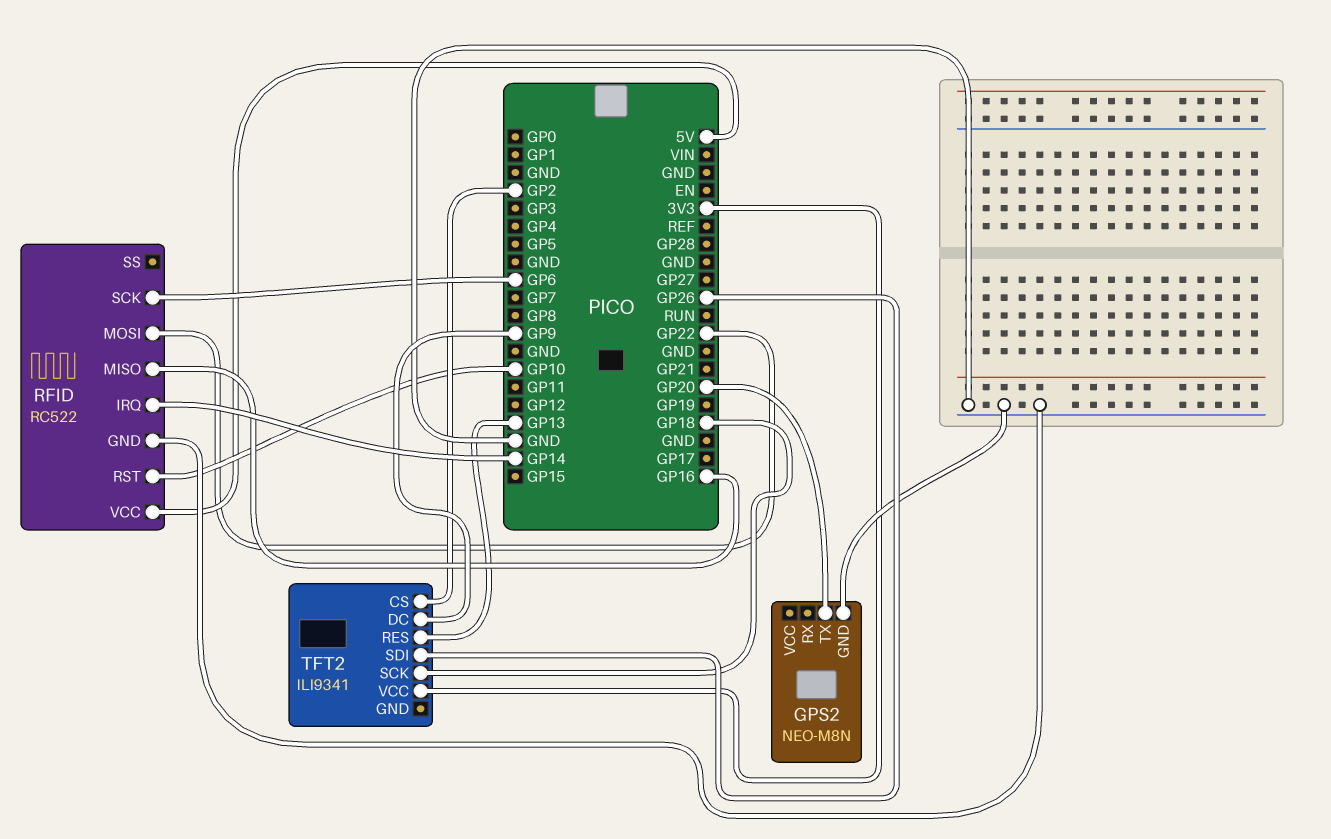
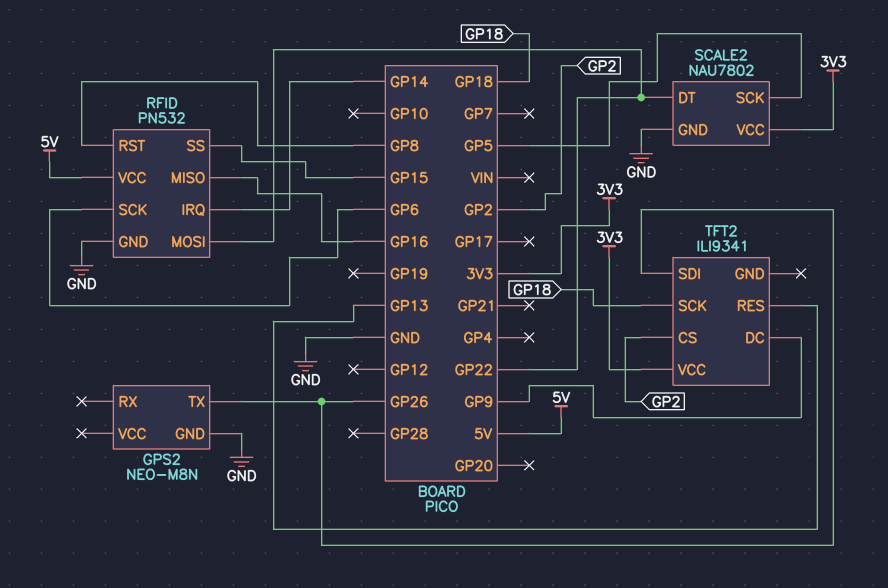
GPS2 pin TX: GP20 -> GP26
RFID: RC522 -> PN532
RFID pin RST: GP10 -> GP8
RFID pin SS: none -> GP15
SCALE2: none -> NAU7802
SCALE2 pin DT: none -> GP22
SCALE2 pin GND: none -> GND
SCALE2 pin SCK: none -> GP5
SCALE2 pin VCC: none -> 3V3

